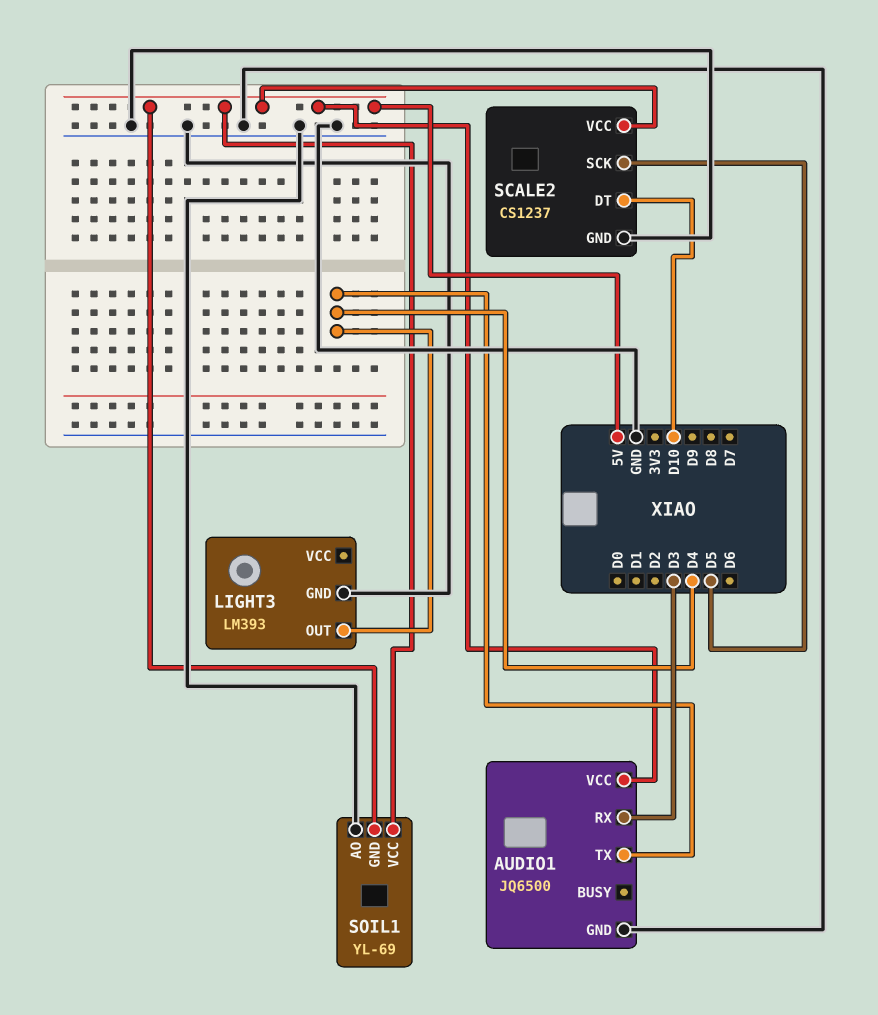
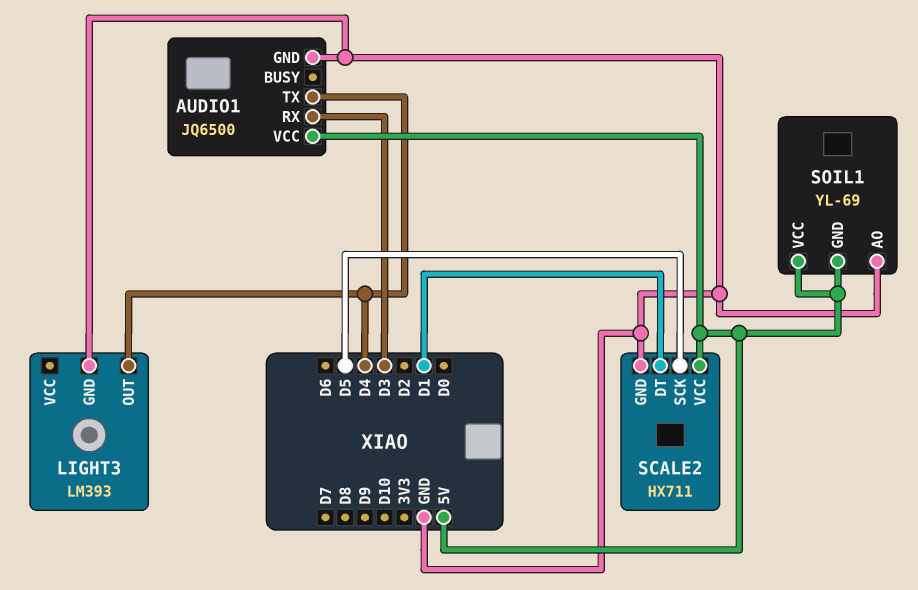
SCALE2: CS1237 -> HX711
SCALE2 pin DT: D10 -> D1

